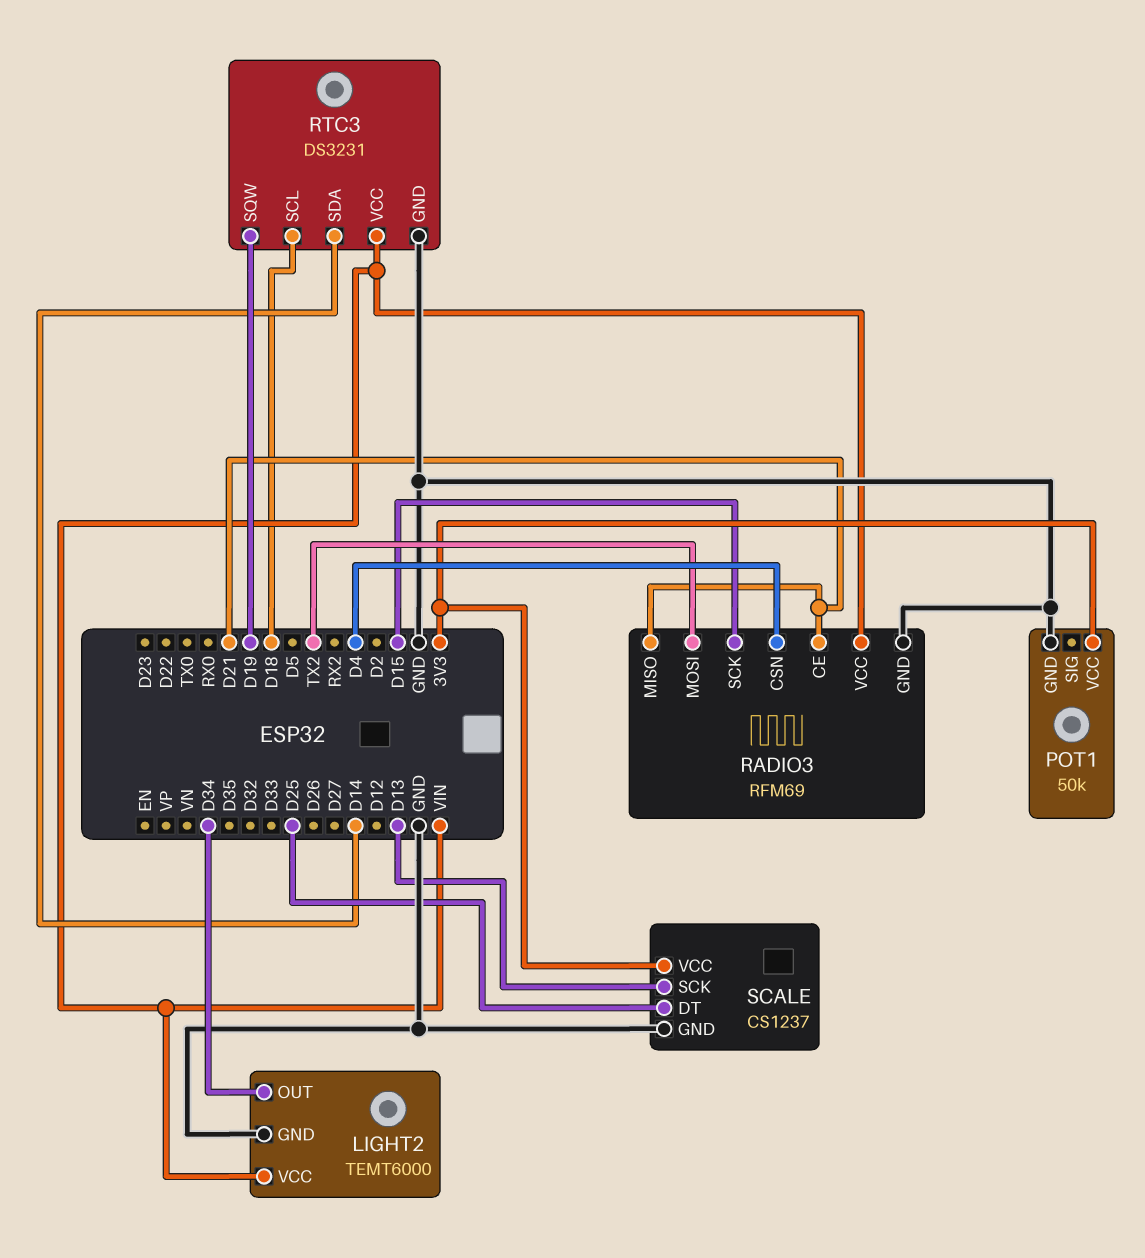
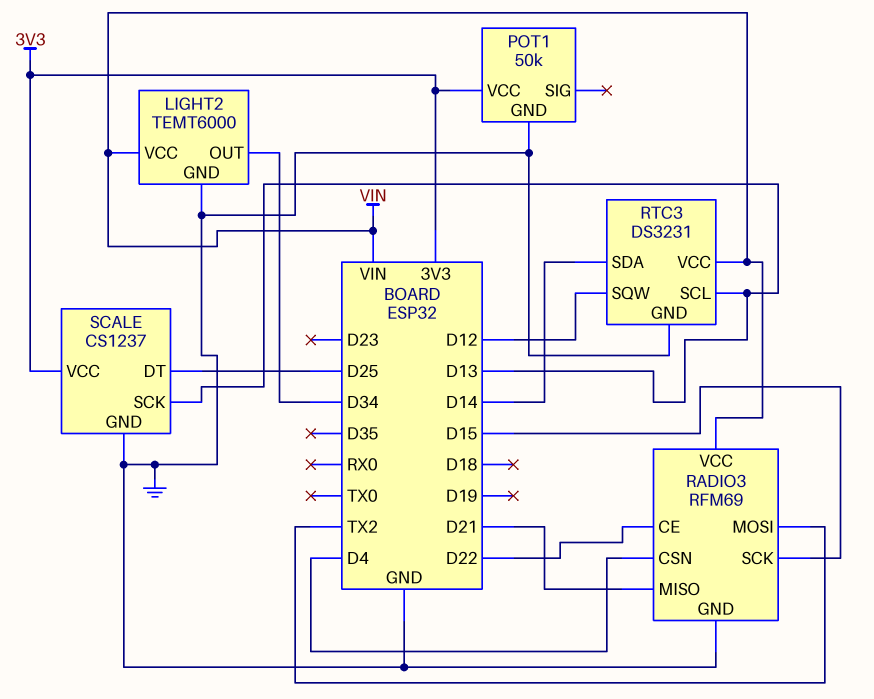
RADIO3 pin CE: D21 -> D22
RTC3 pin SCL: D18 -> D13
RTC3 pin SQW: D19 -> D12

